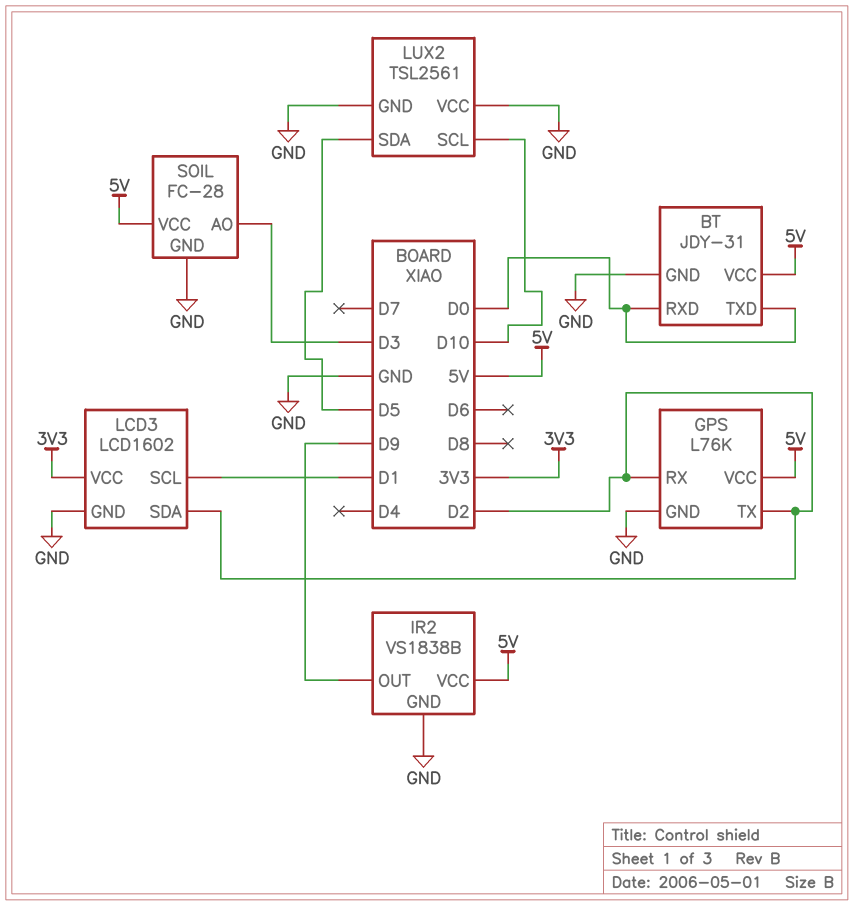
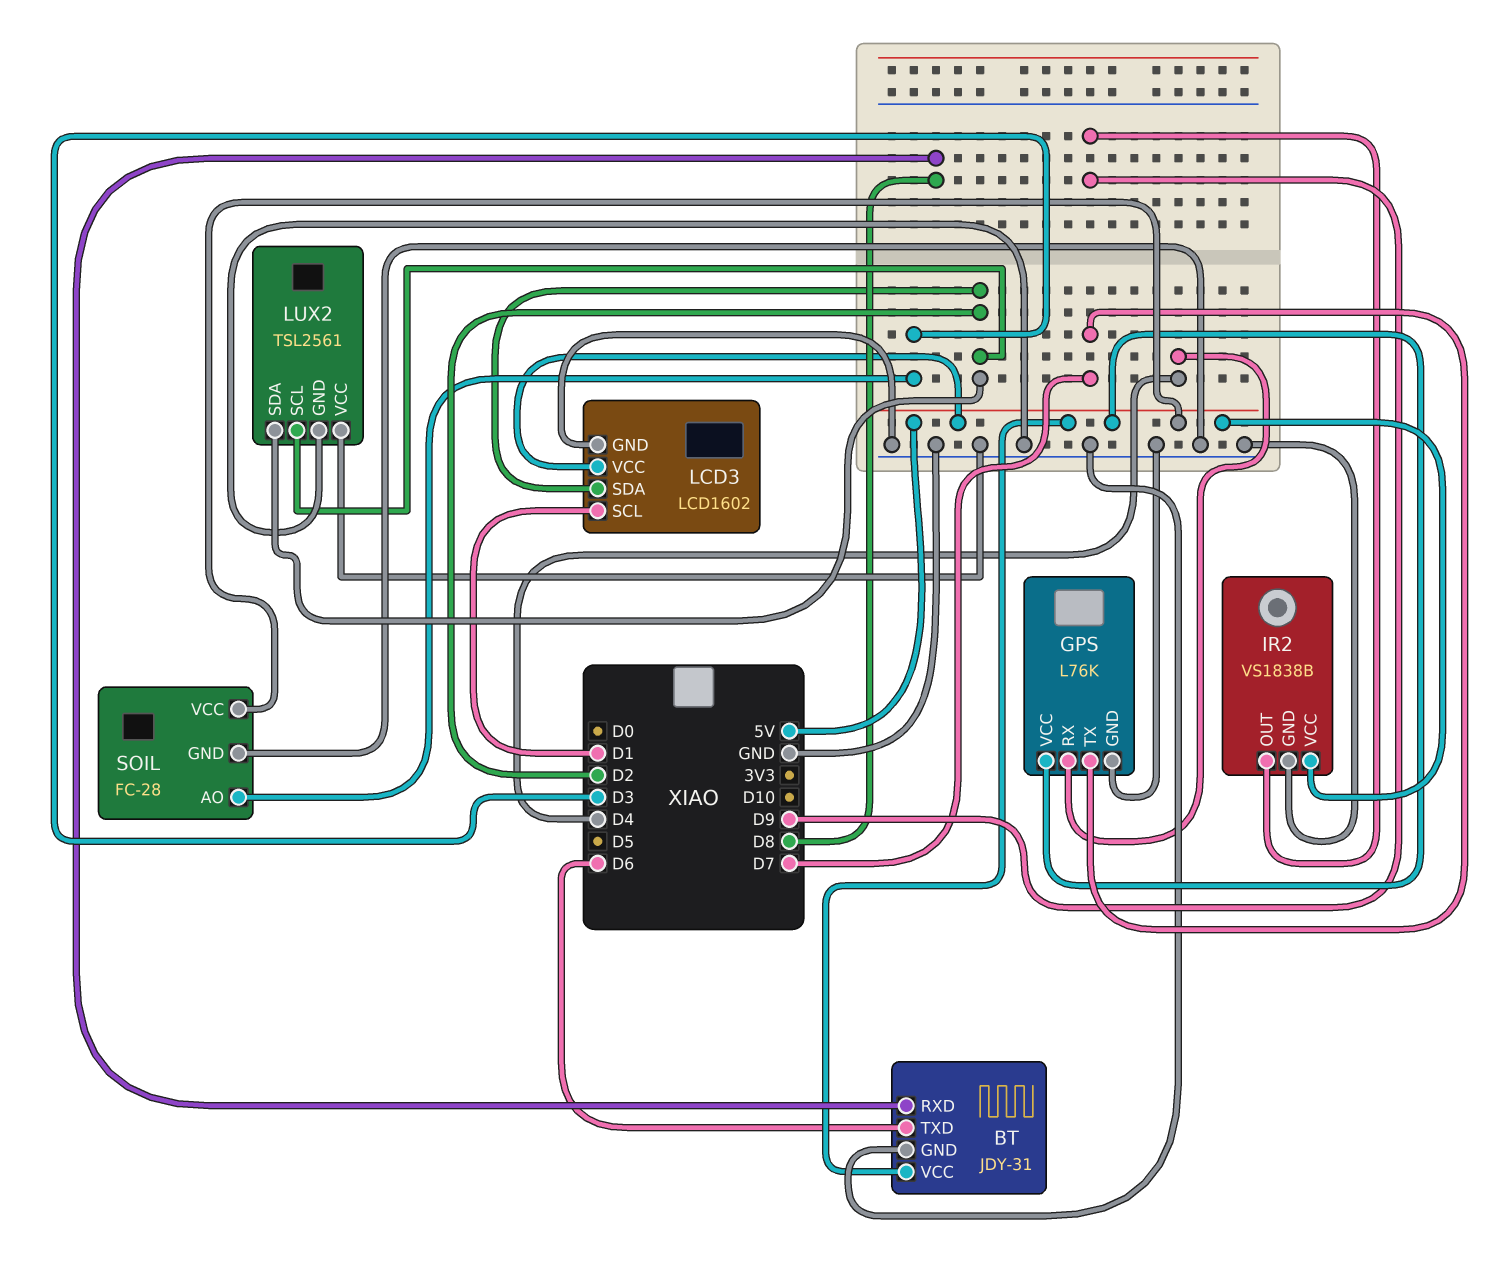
BT pin RXD: D0 -> D8
BT pin TXD: D0 -> D6
GPS pin RX: D2 -> D4
GPS pin TX: D2 -> D7
LCD3 pin VCC: 3V3 -> 5V
LUX2 pin SCL: D10 -> D2
LUX2 pin SDA: D5 -> D2

